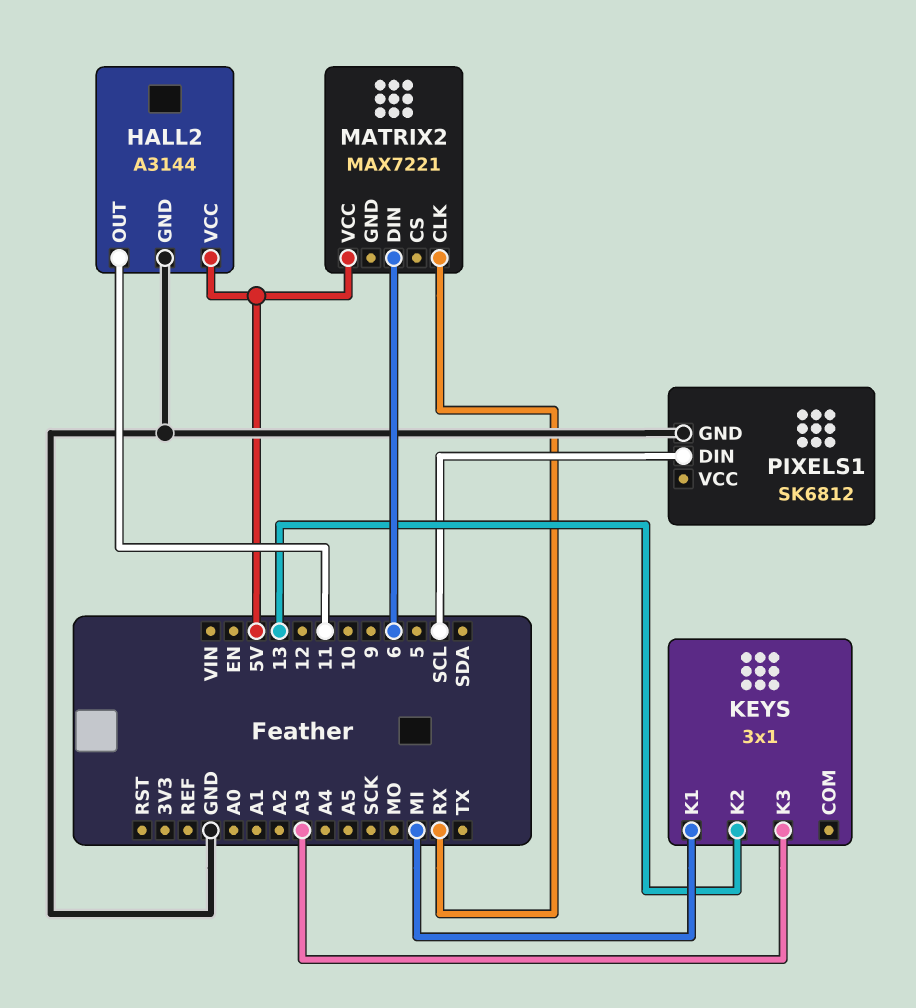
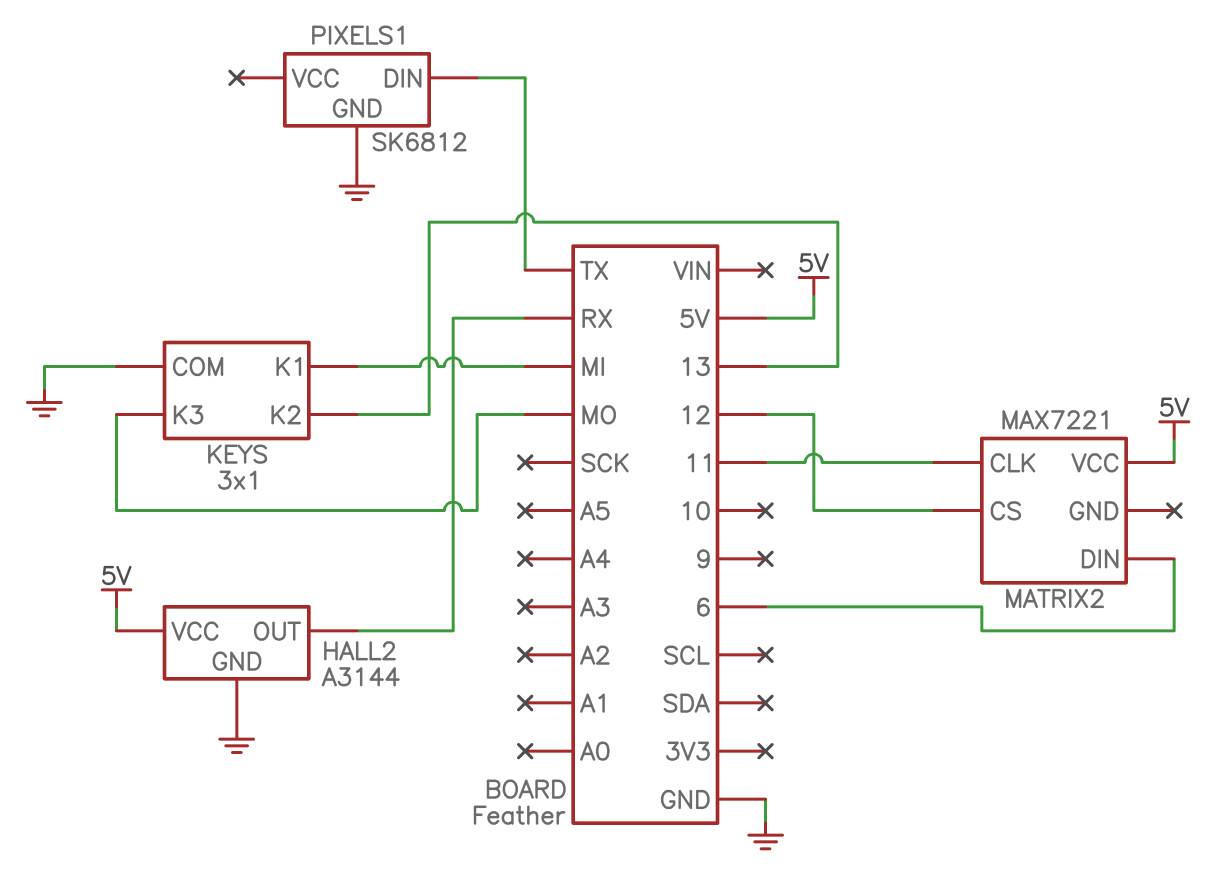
HALL2 pin OUT: 11 -> RX
KEYS pin COM: none -> GND
KEYS pin K3: A3 -> MO
MATRIX2 pin CLK: RX -> 11
MATRIX2 pin CS: none -> 12
PIXELS1 pin DIN: SCL -> TX

